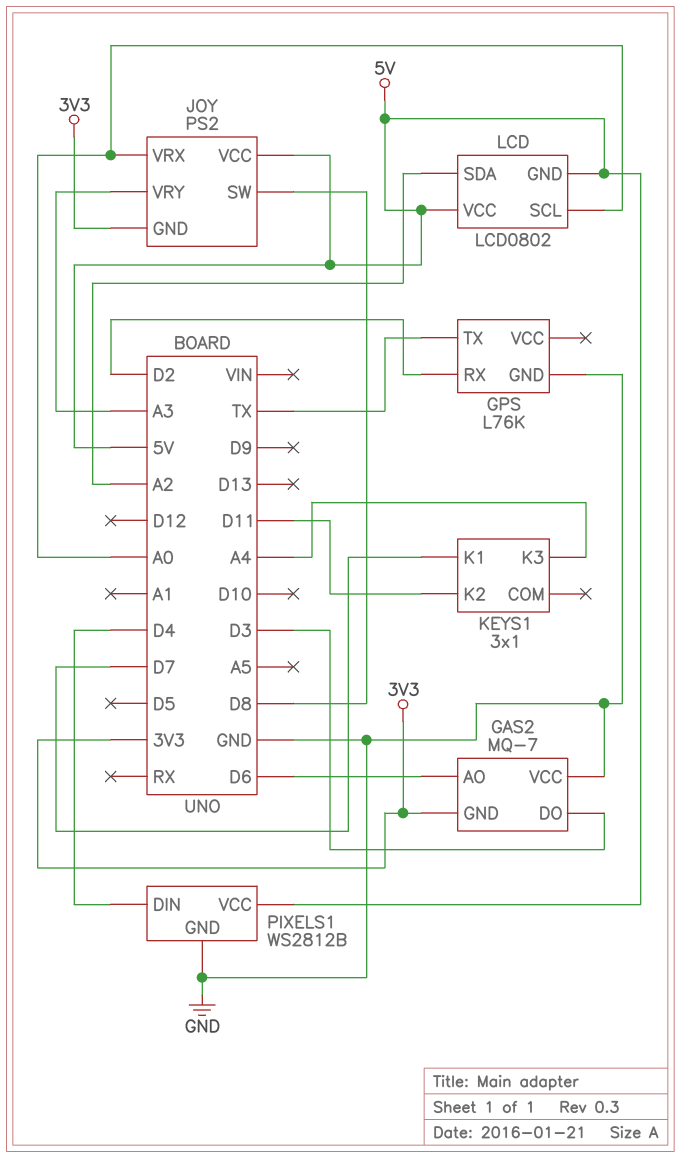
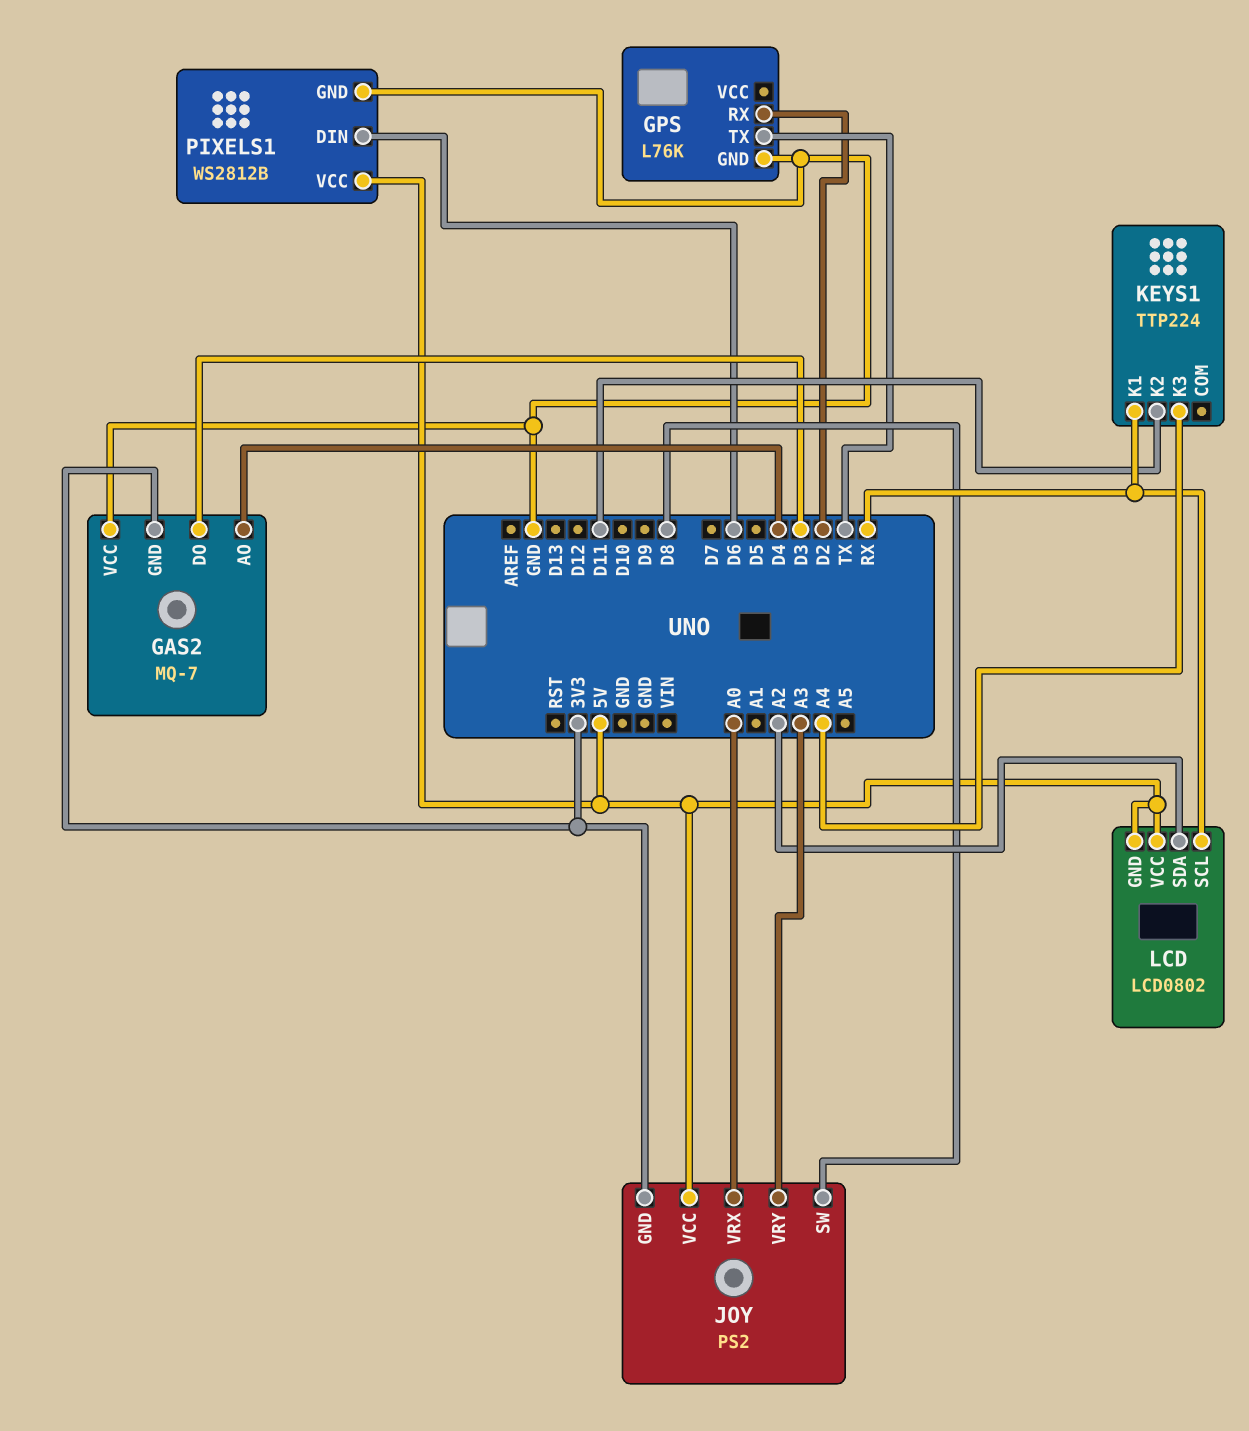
GAS2 pin AO: D6 -> D4
KEYS1: 3x1 -> TTP224
KEYS1 pin K1: D7 -> RX
LCD pin SCL: A0 -> RX
PIXELS1 pin DIN: D4 -> D6

